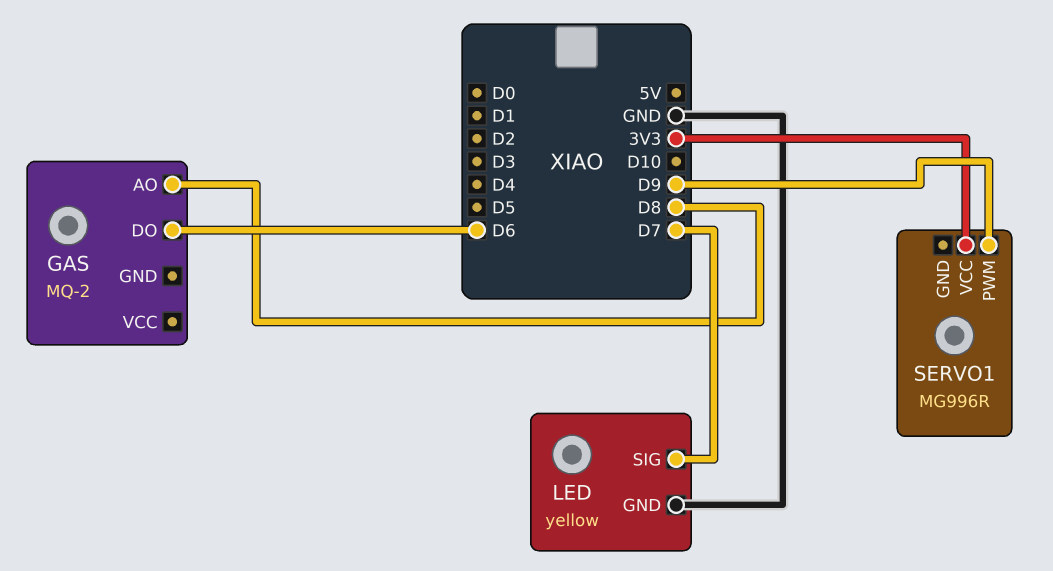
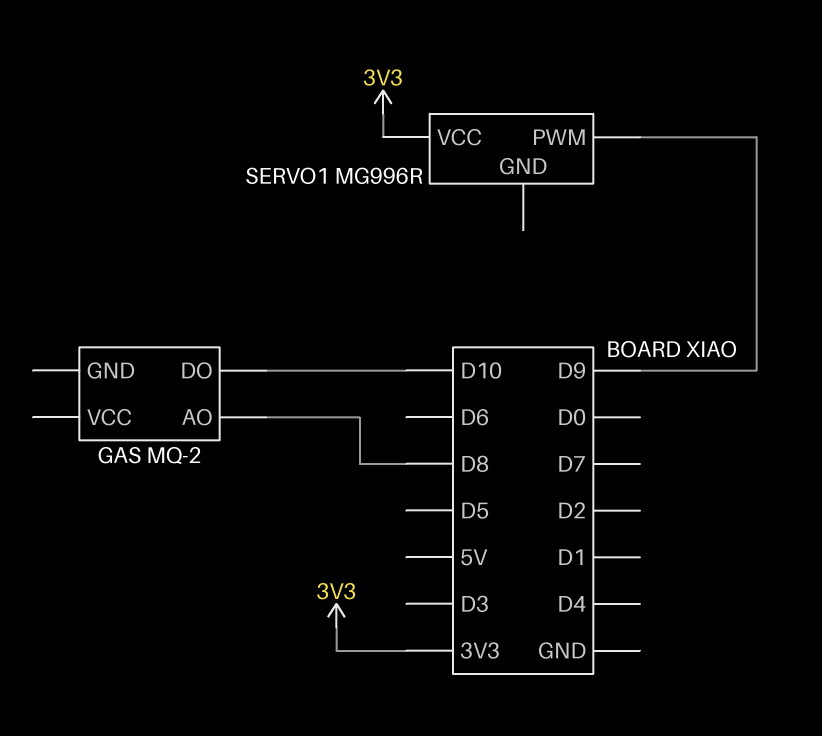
GAS pin DO: D6 -> D10
LED: yellow -> none
LED pin GND: GND -> none
LED pin SIG: D7 -> none

